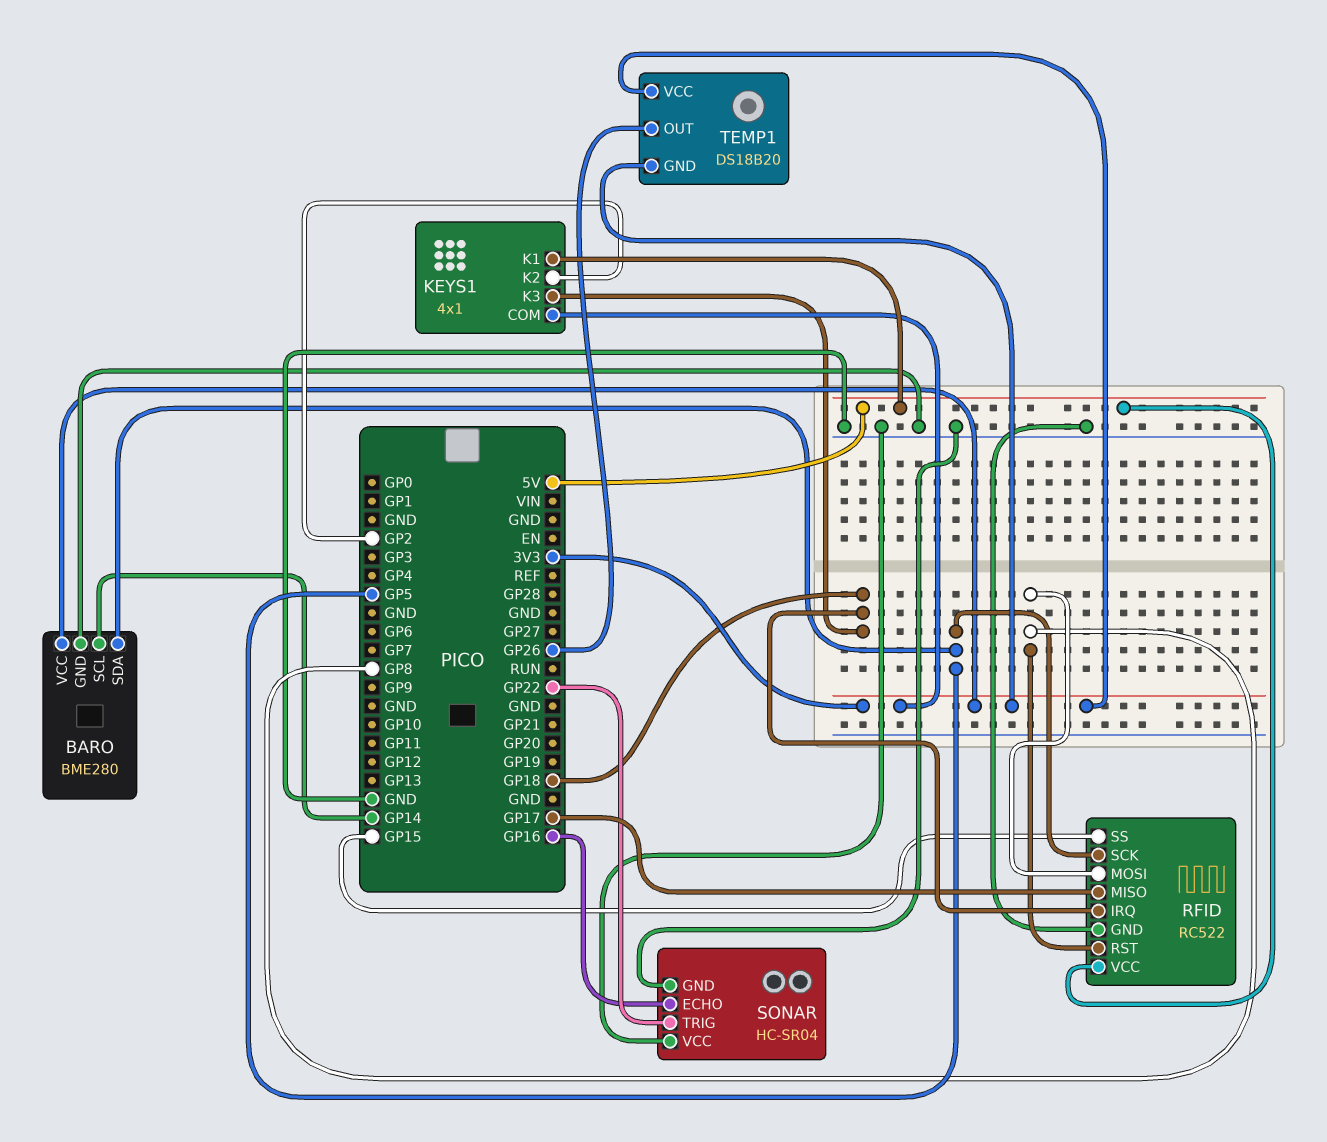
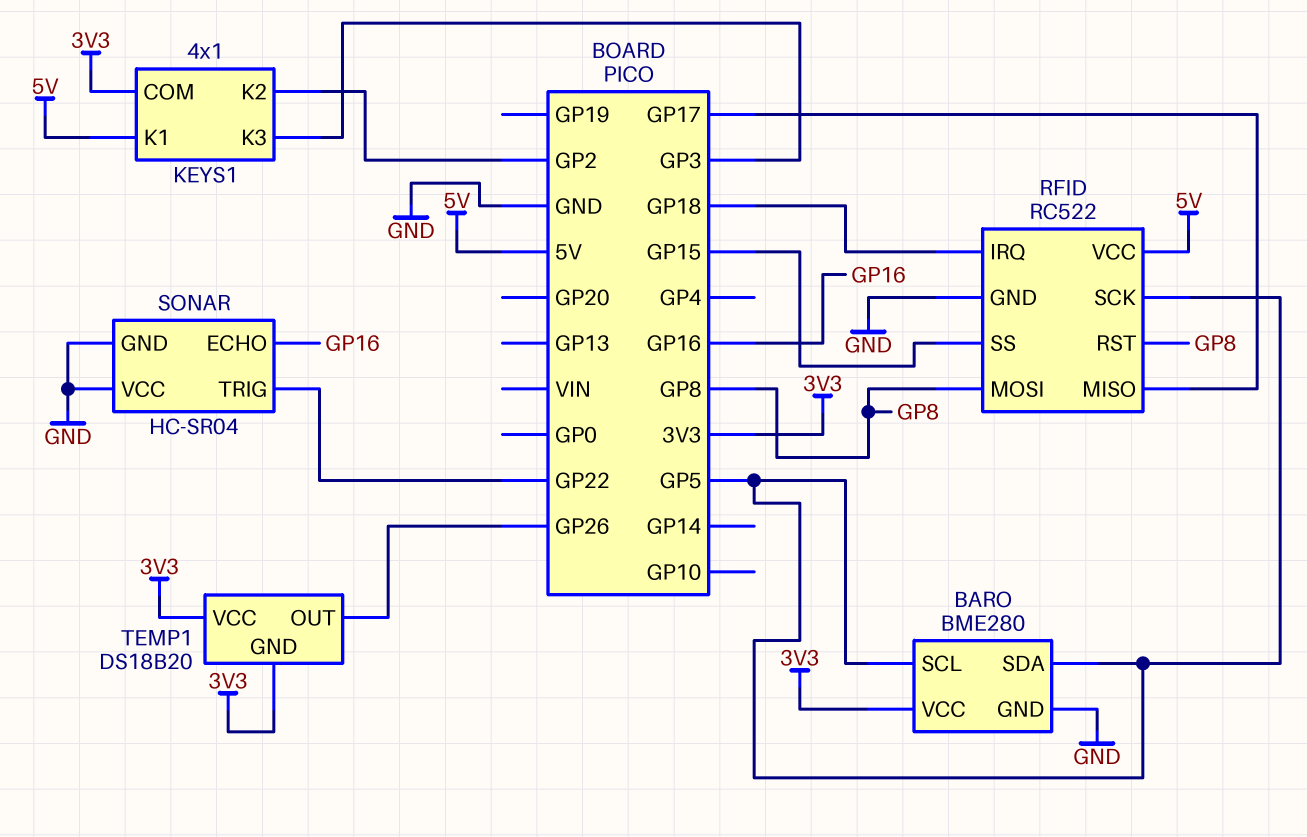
BARO pin SCL: GP14 -> GP5
KEYS1 pin K3: GP18 -> GP3

